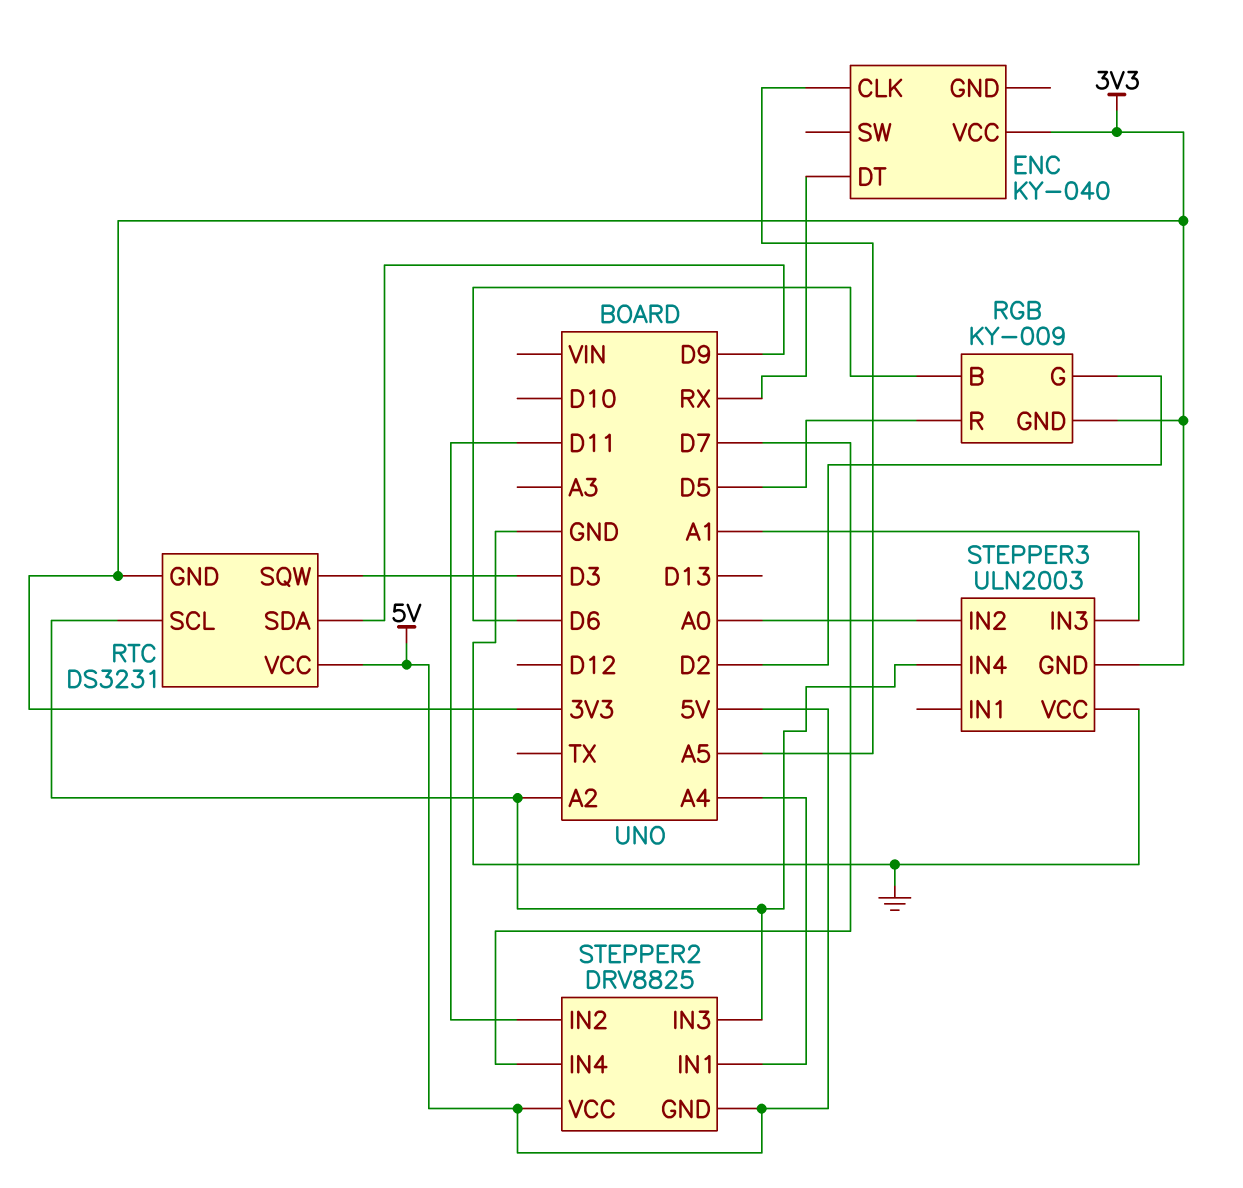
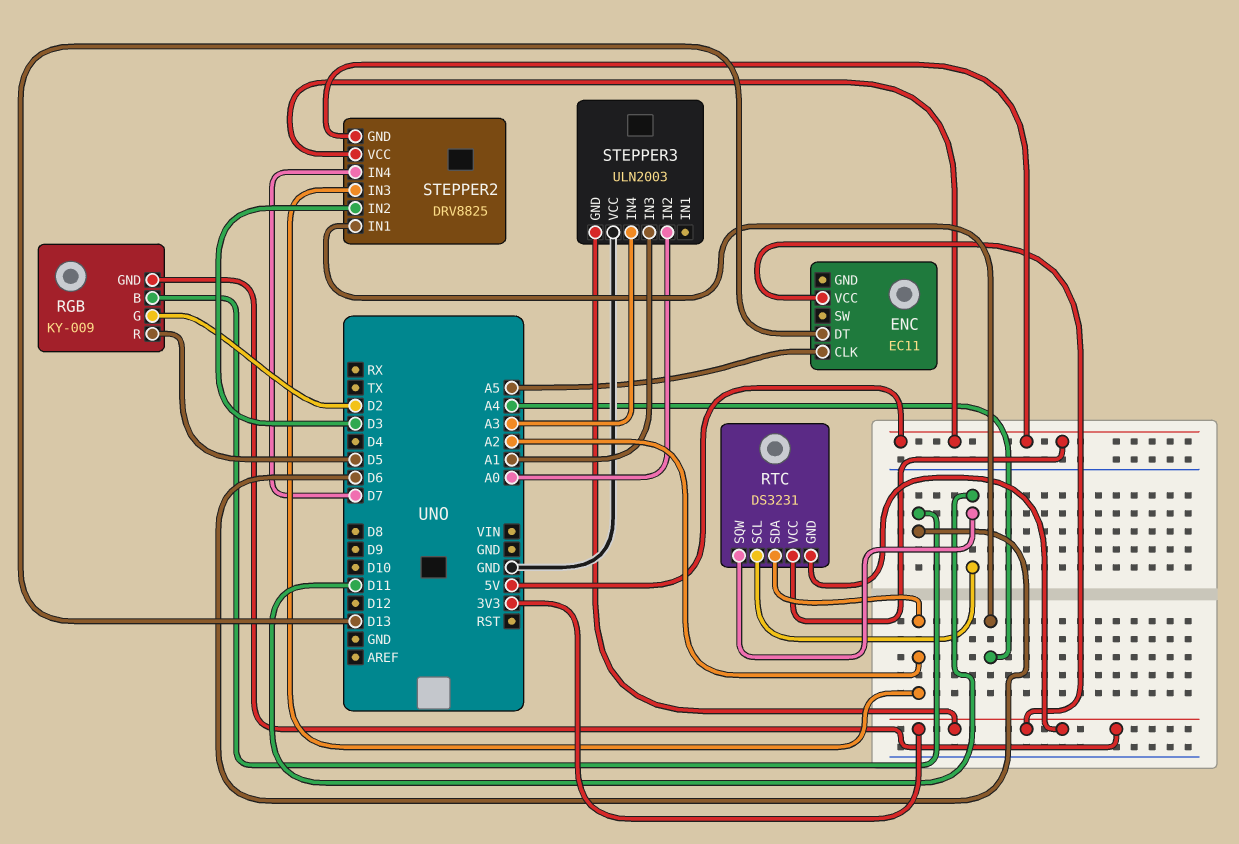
ENC: KY-040 -> EC11
ENC pin DT: RX -> D13
RTC pin SCL: A2 -> D11
RTC pin SDA: D9 -> A2
RTC pin SQW: D3 -> D11
STEPPER2 pin IN2: D11 -> D3
STEPPER3 pin IN4: A2 -> A3

